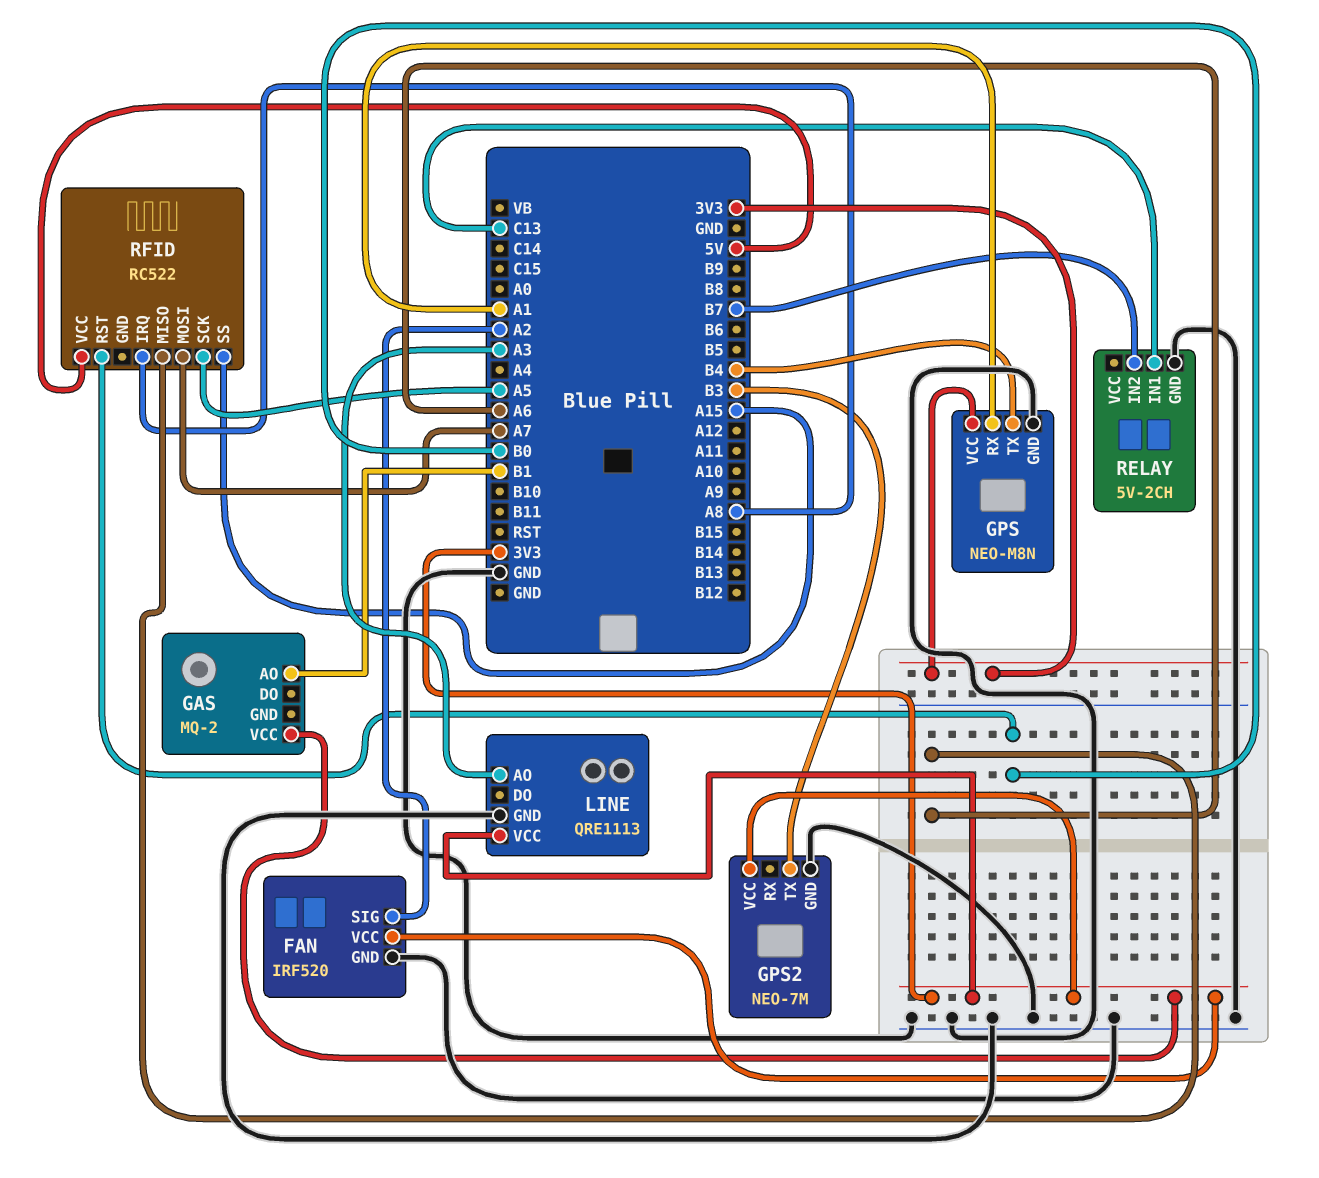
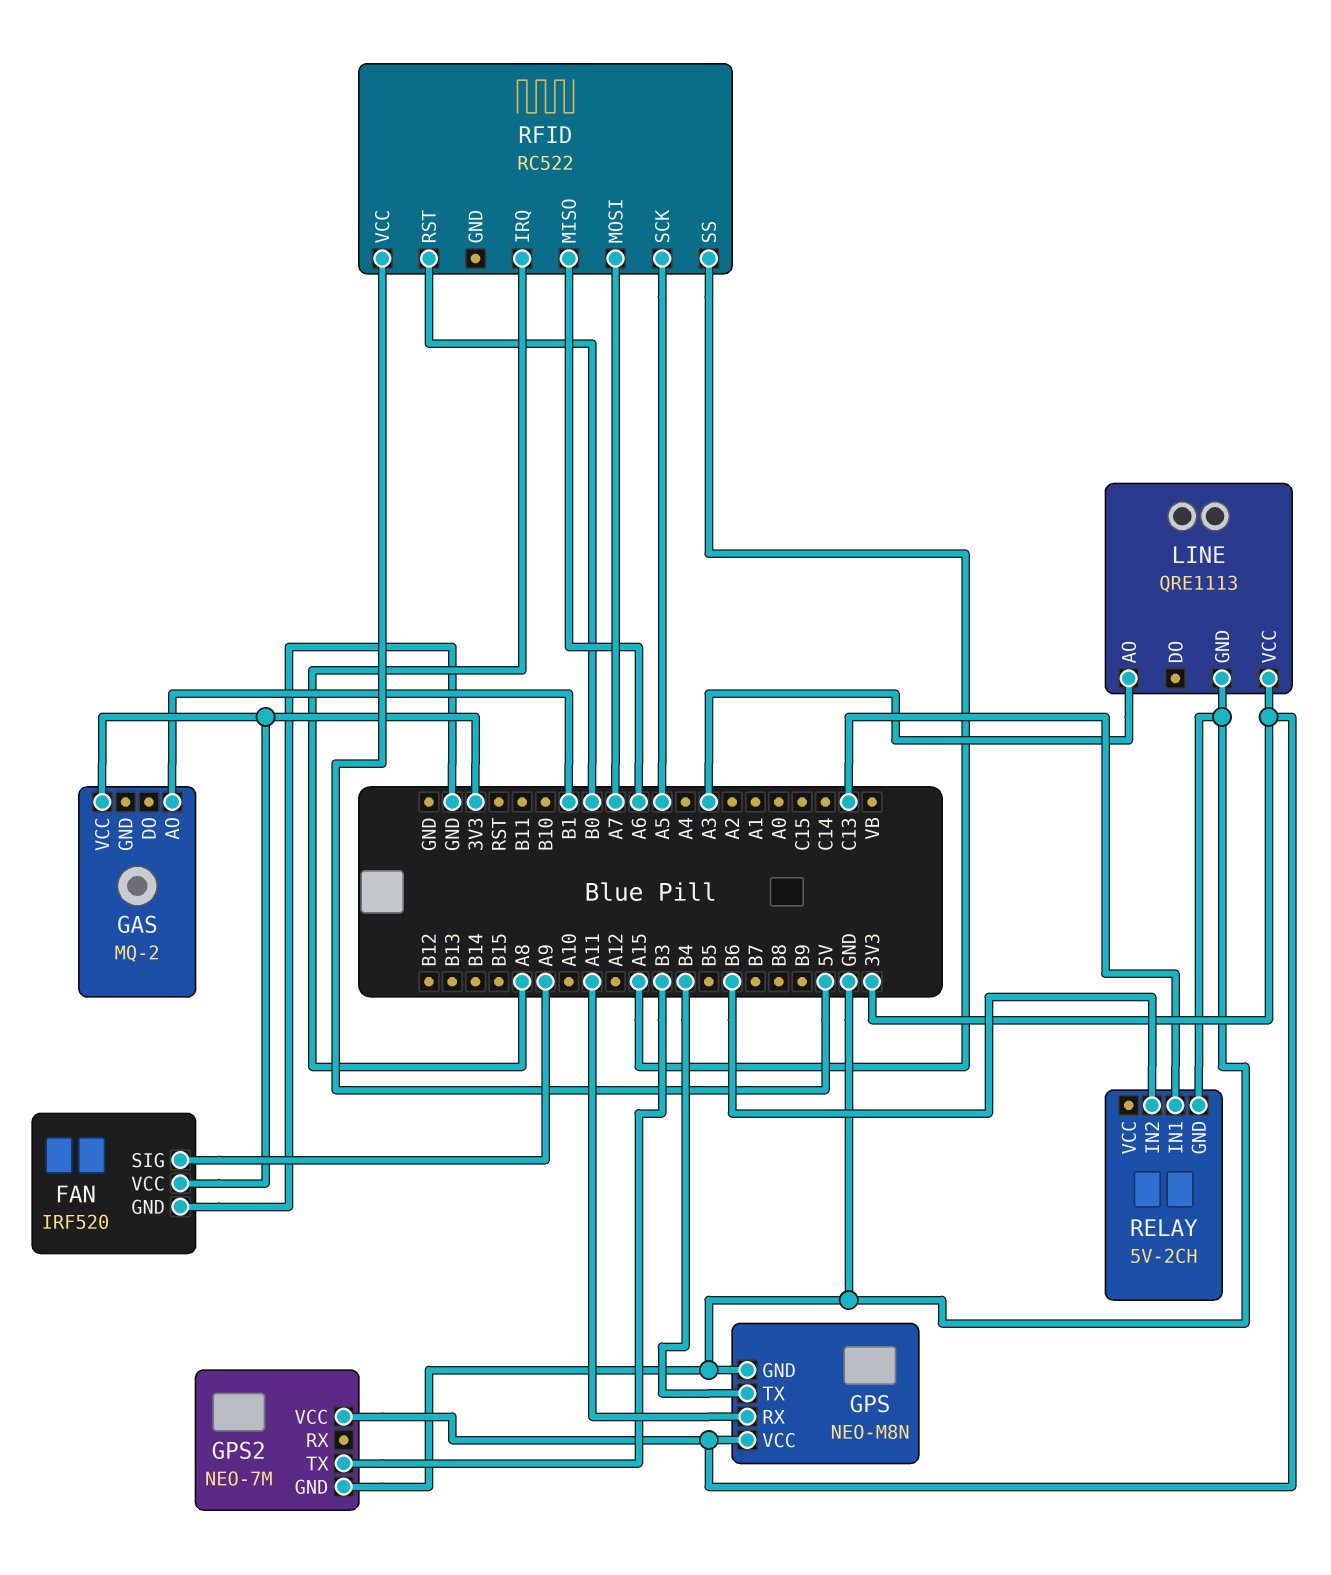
FAN pin SIG: A2 -> A9
GPS pin RX: A1 -> A11
RELAY pin IN2: B7 -> B6

